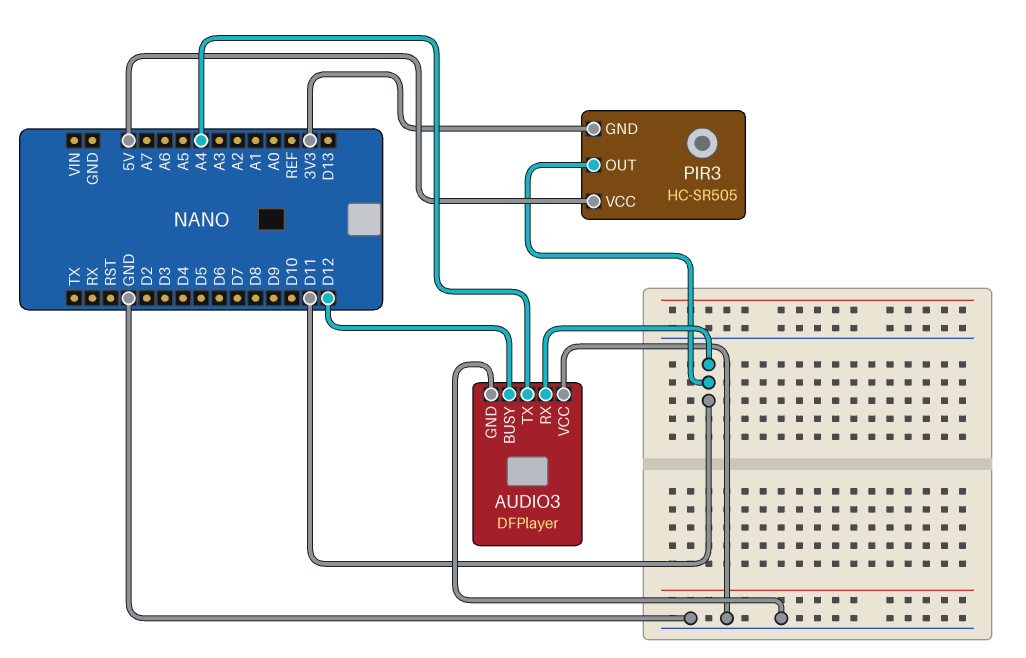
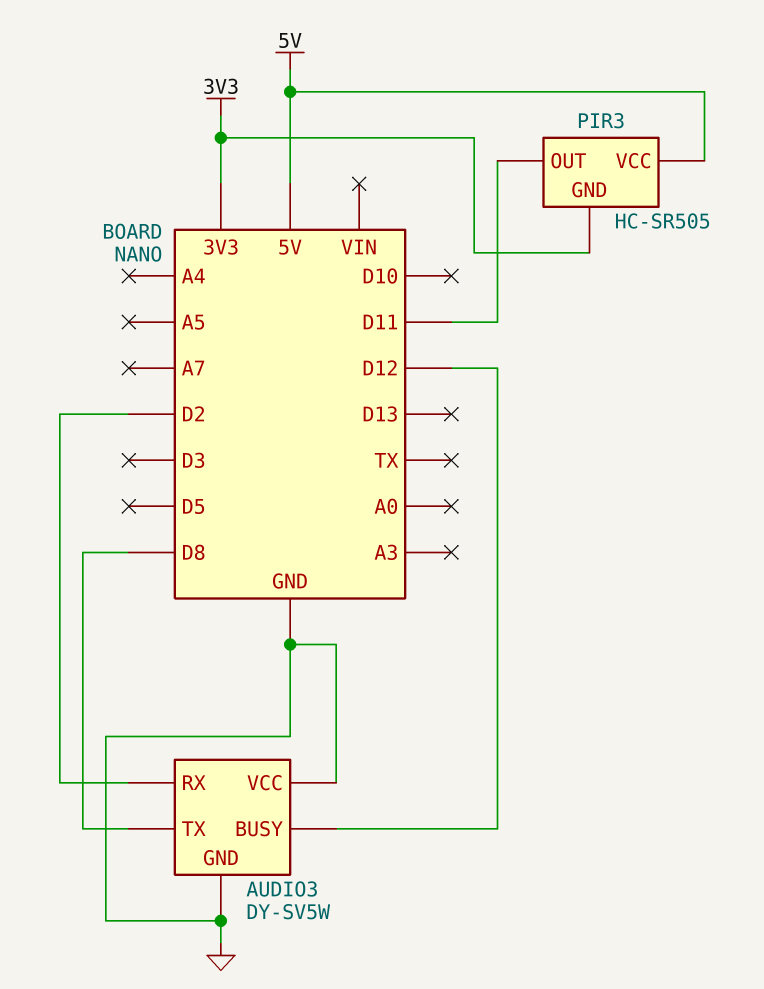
AUDIO3: DFPlayer -> DY-SV5W
AUDIO3 pin RX: D11 -> D2
AUDIO3 pin TX: A4 -> D8

